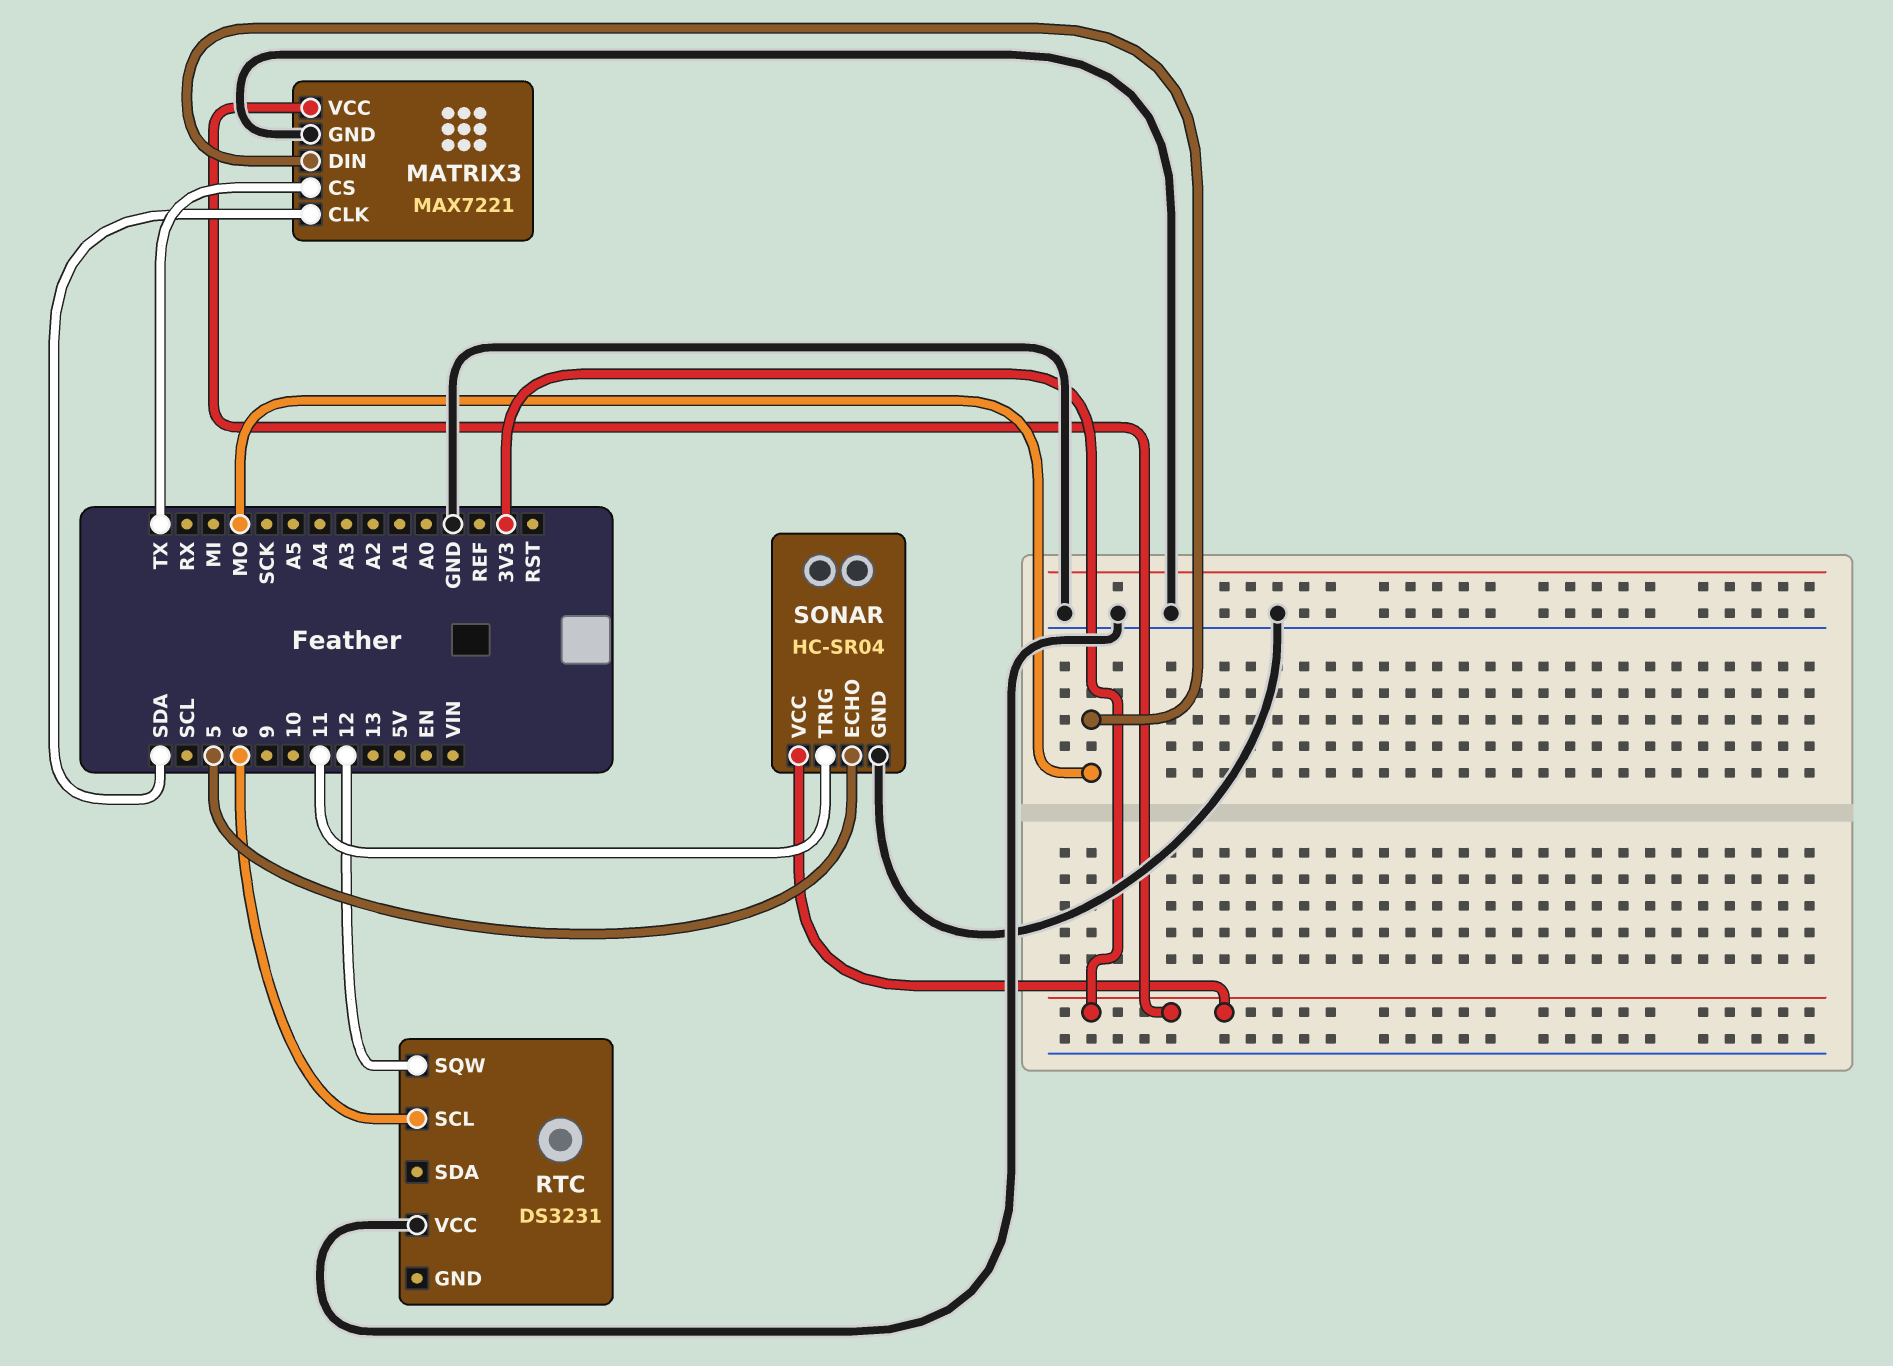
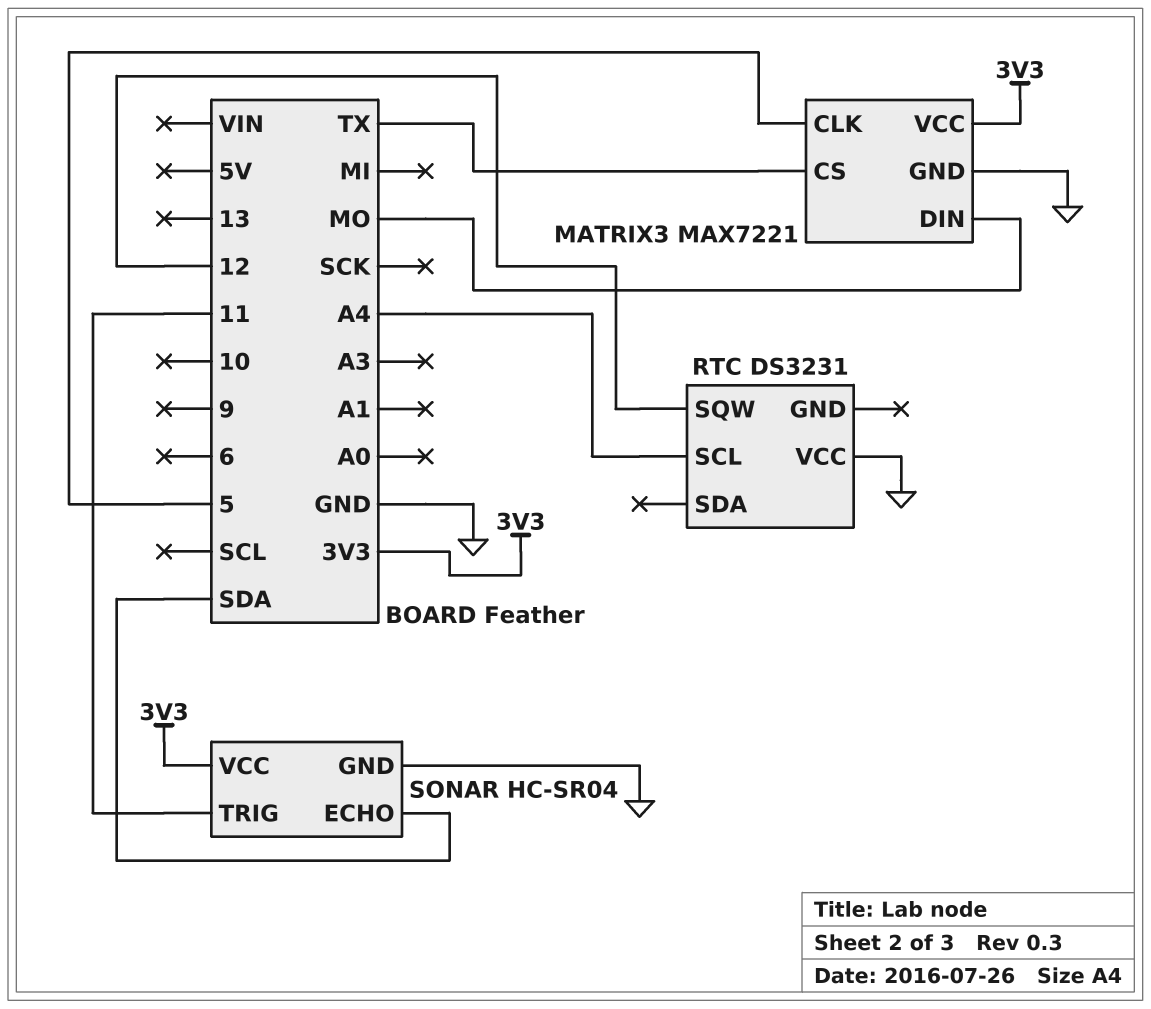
MATRIX3 pin CLK: SDA -> 5
RTC pin SCL: 6 -> A4
SONAR pin ECHO: 5 -> SDA

